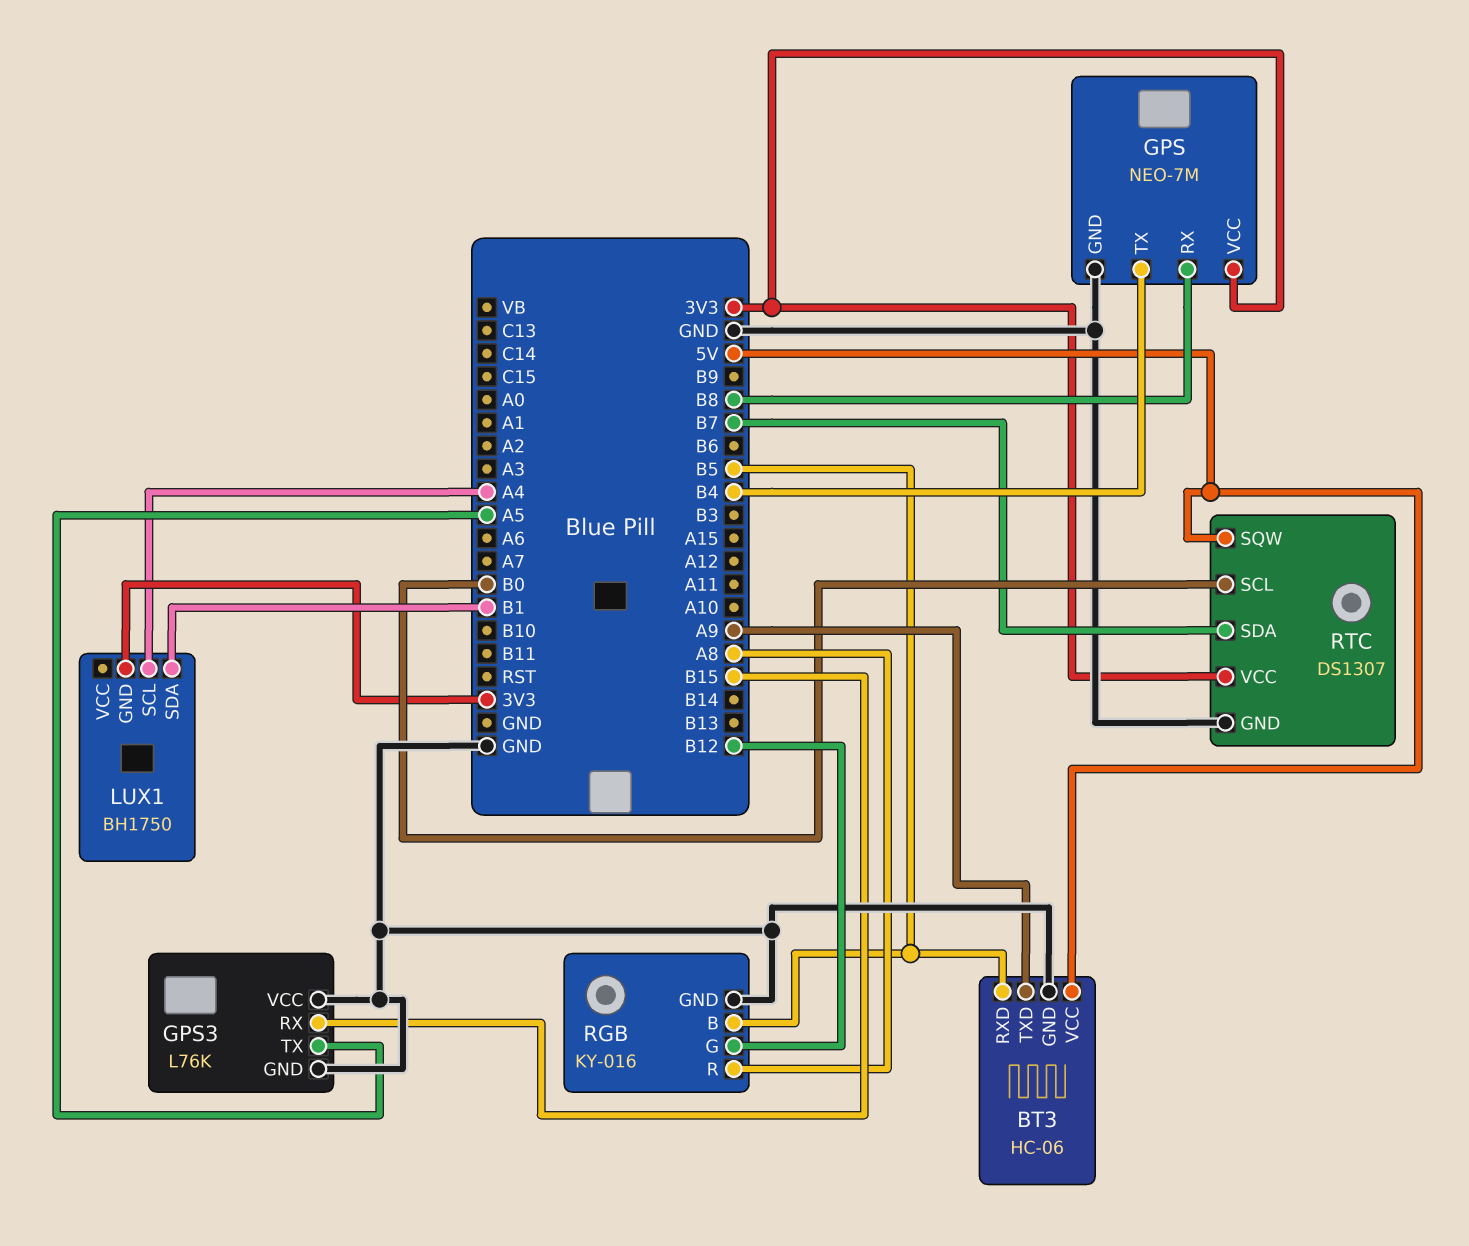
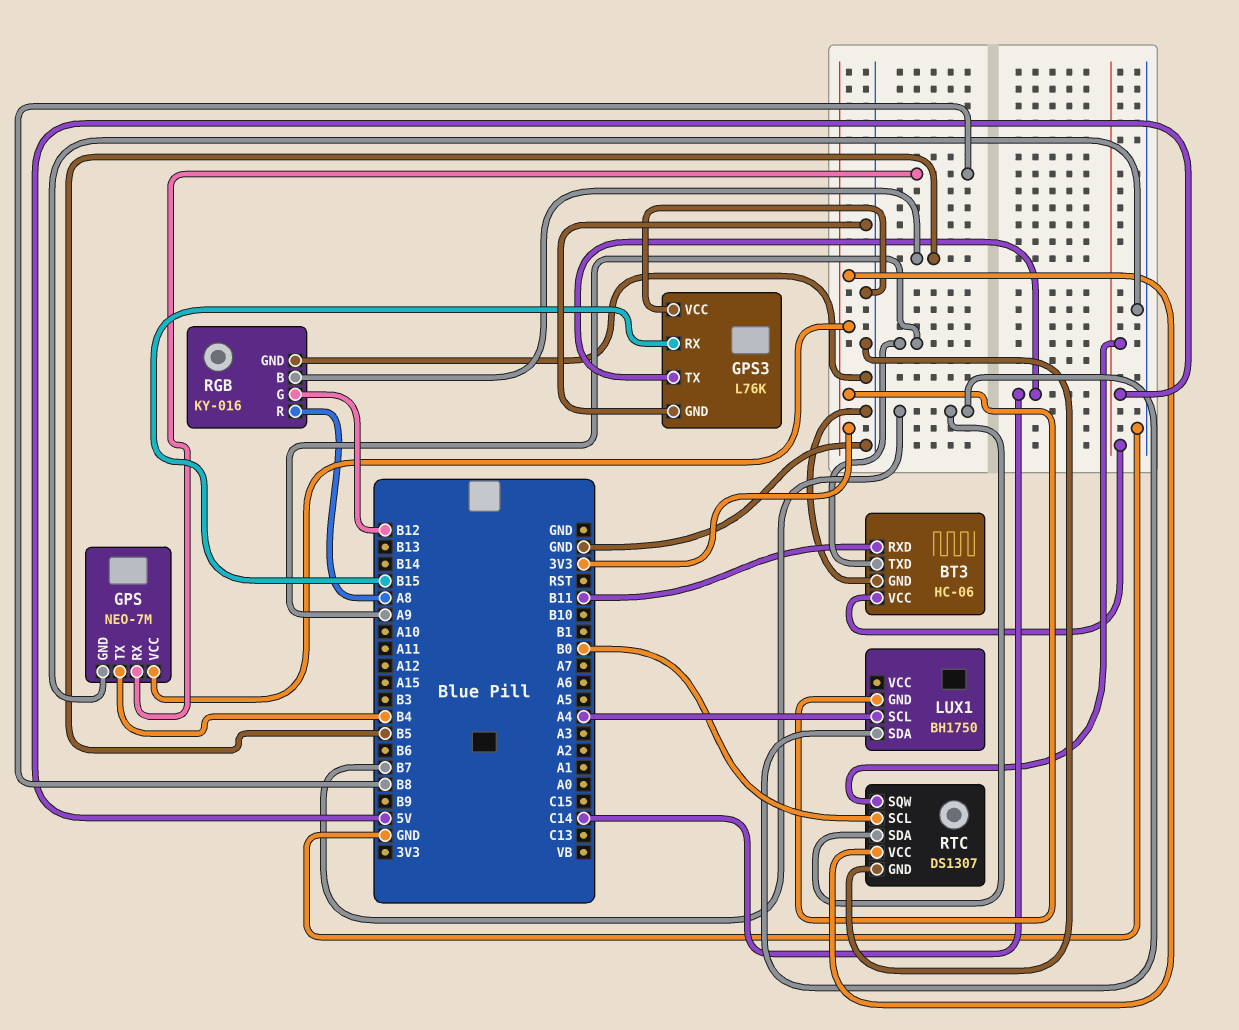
BT3 pin RXD: B5 -> B11
GPS3 pin TX: A5 -> C14
LUX1 pin SDA: B1 -> B7

